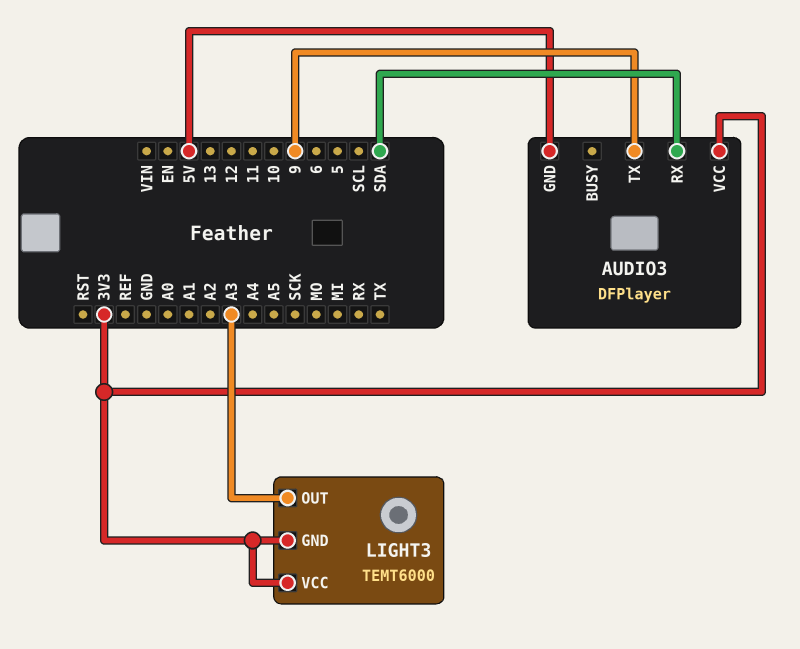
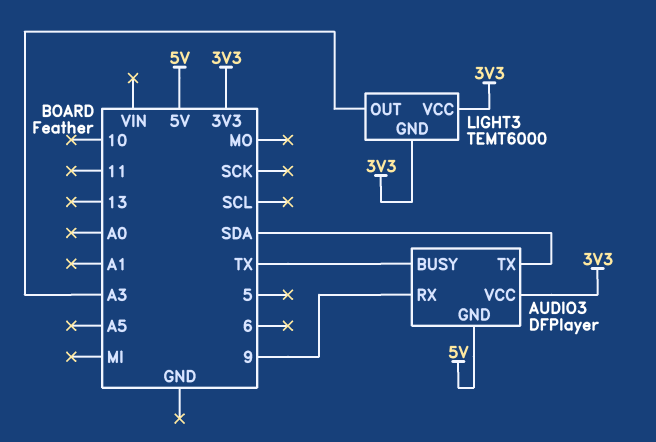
AUDIO3 pin BUSY: none -> TX
AUDIO3 pin RX: SDA -> 9
AUDIO3 pin TX: 9 -> SDA

